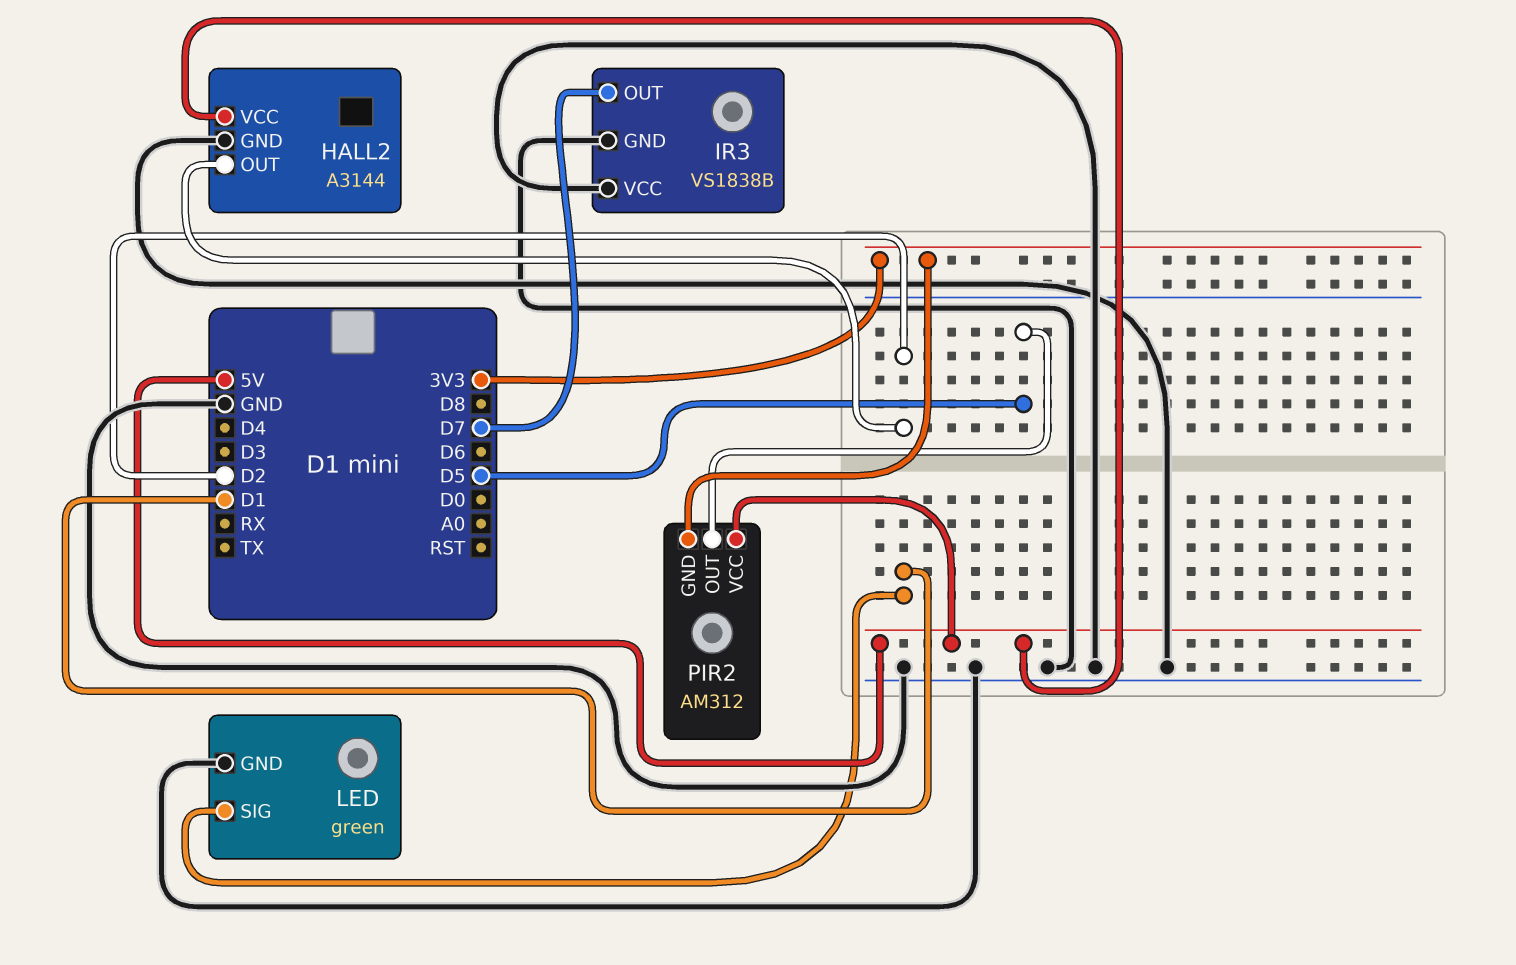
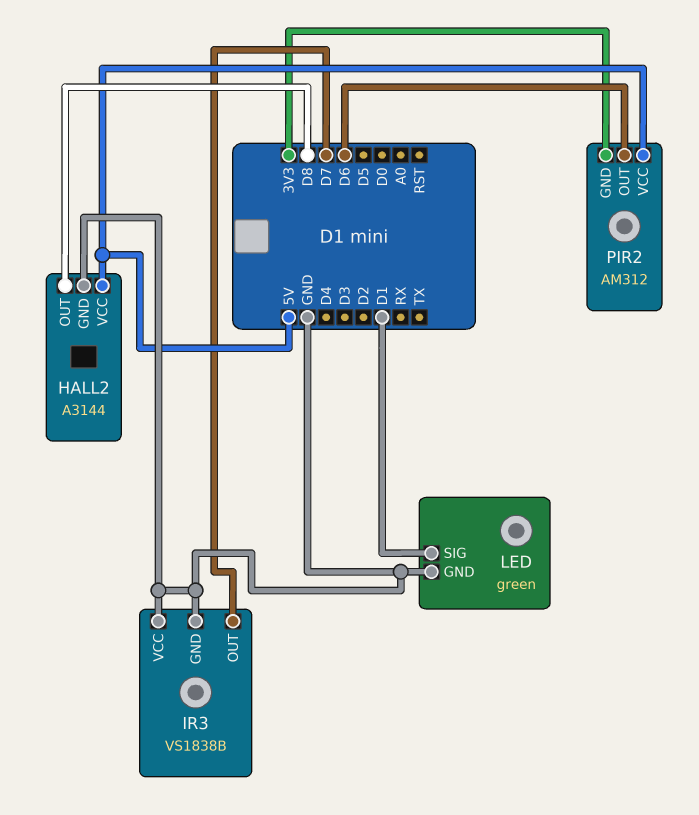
HALL2 pin OUT: D2 -> D8
PIR2 pin OUT: D5 -> D6

